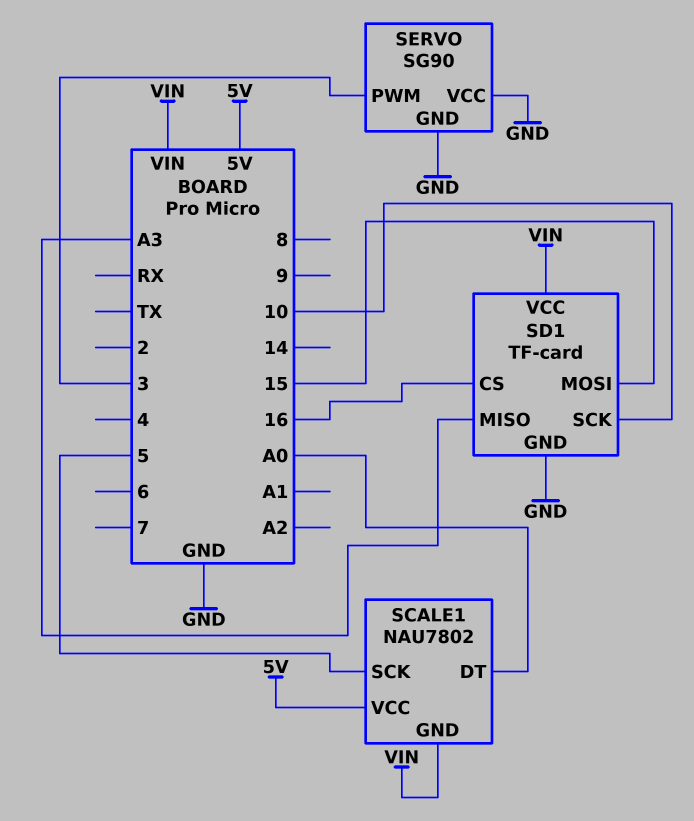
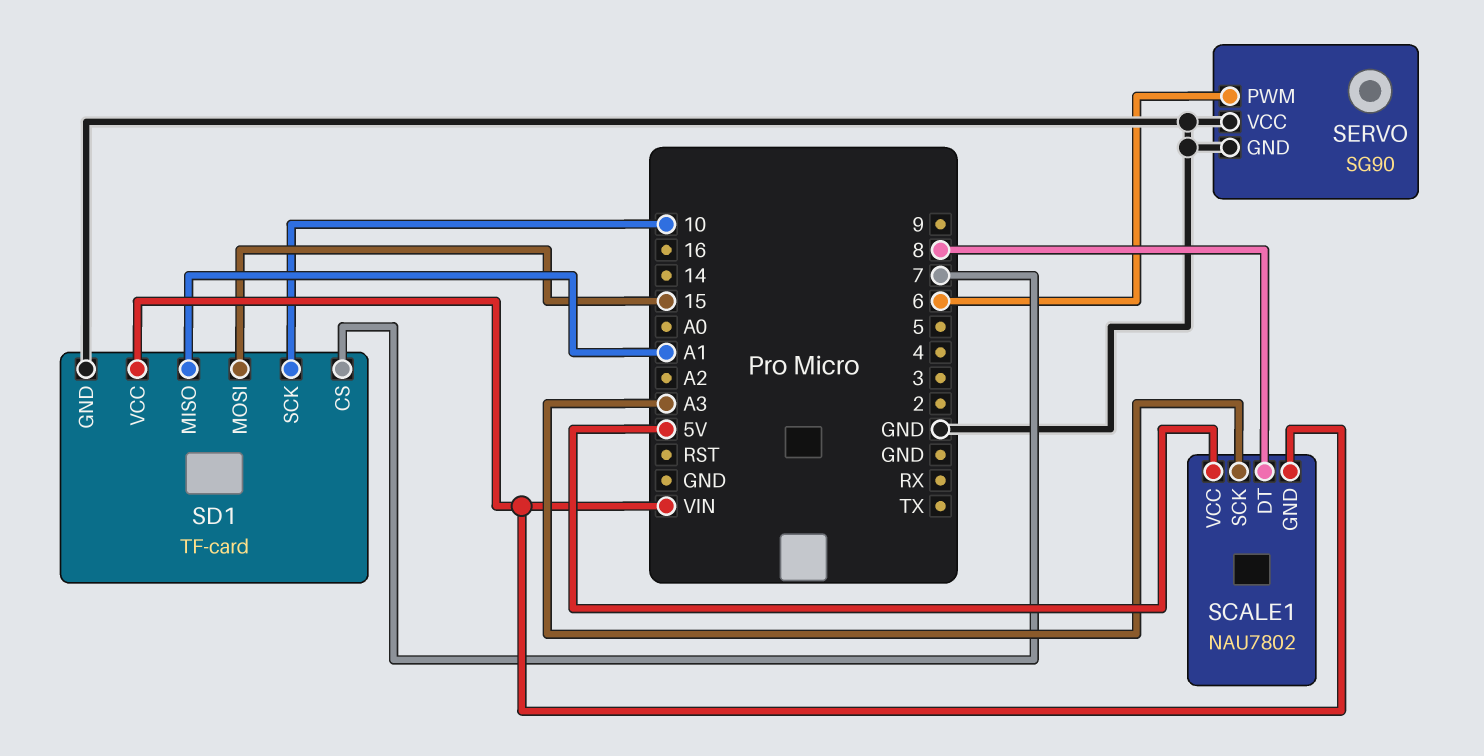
SCALE1 pin DT: A0 -> 8
SCALE1 pin SCK: 5 -> A3
SD1 pin CS: 16 -> 7
SD1 pin MISO: A3 -> A1
SERVO pin PWM: 3 -> 6

